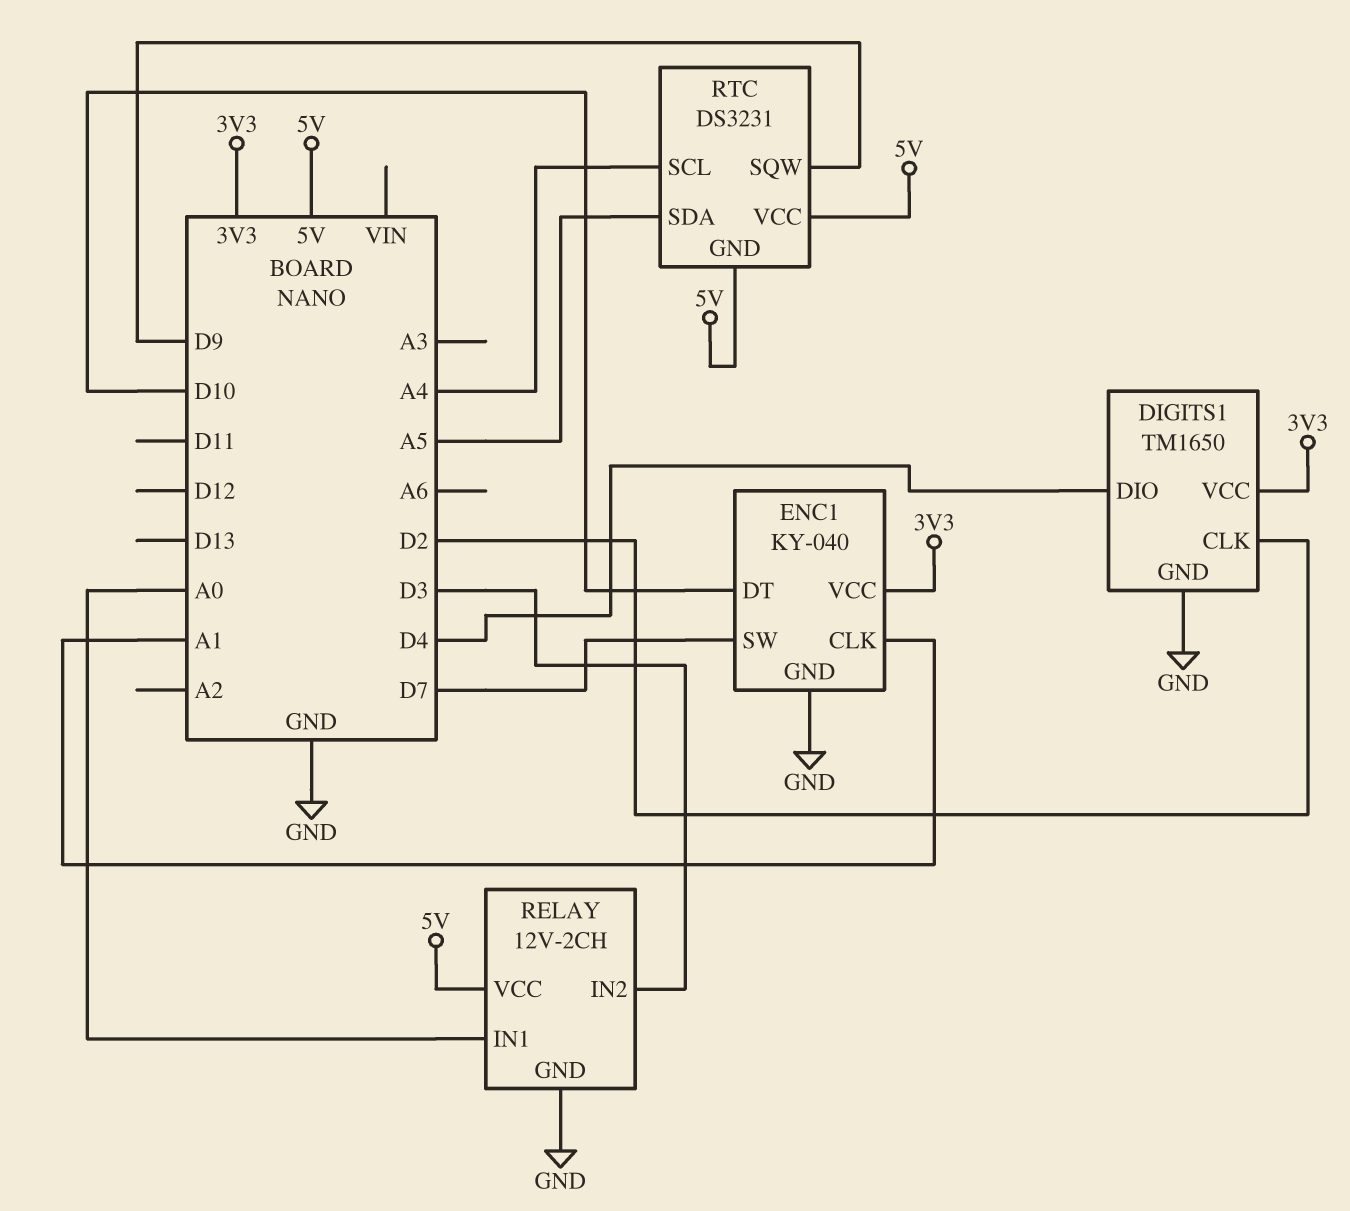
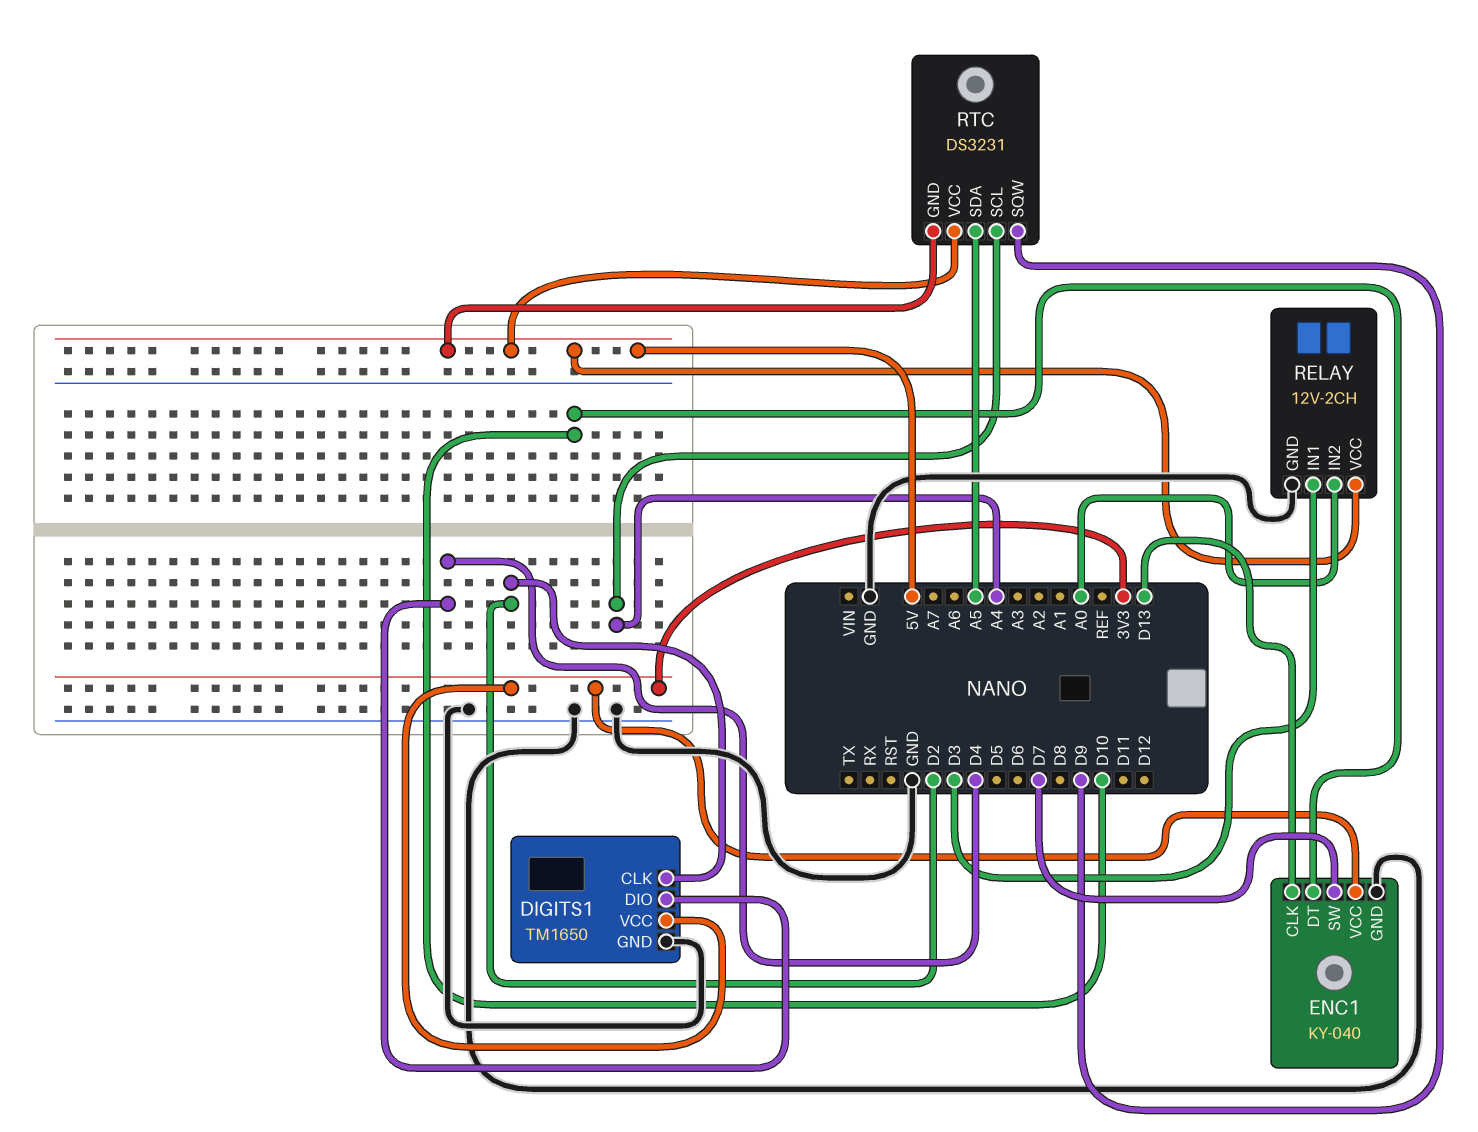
ENC1 pin CLK: A1 -> D13
RELAY pin IN1: A0 -> D3
RELAY pin IN2: D3 -> A0

